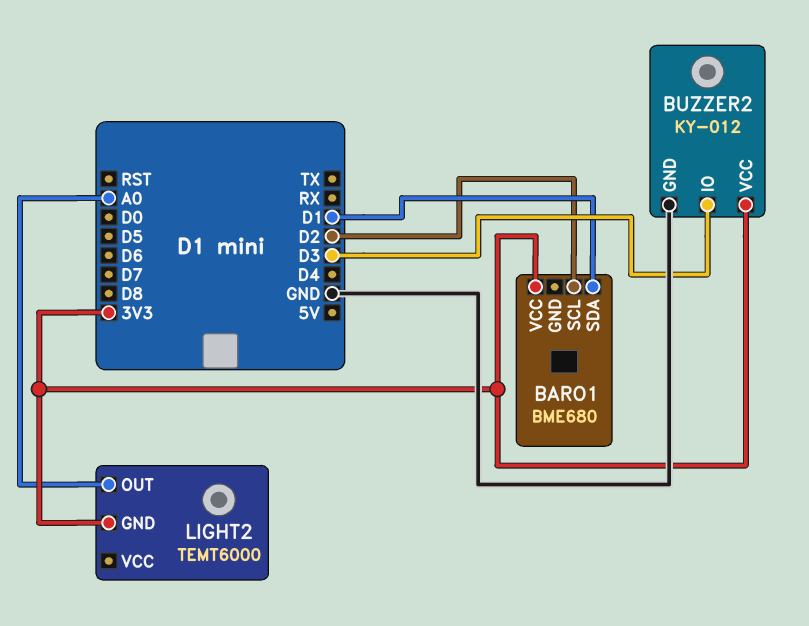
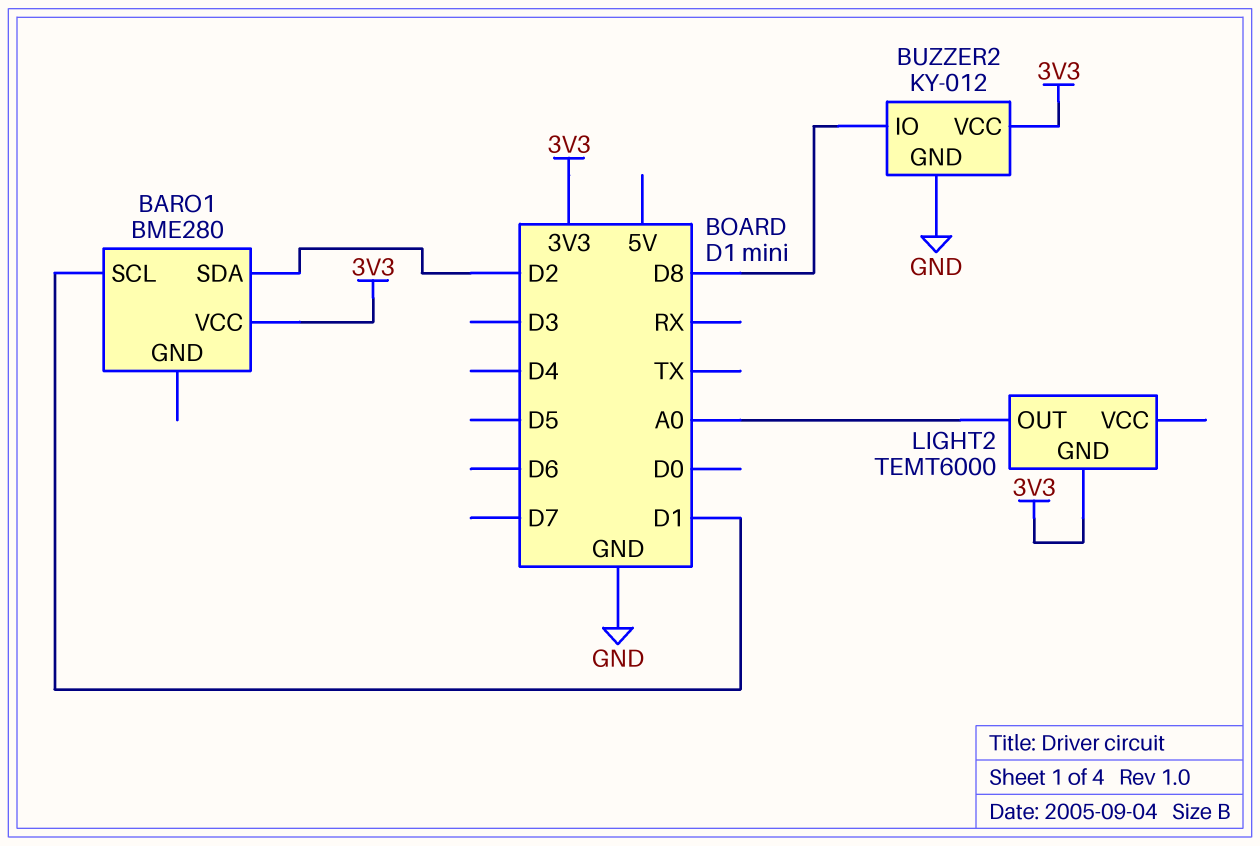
BARO1: BME680 -> BME280
BARO1 pin SCL: D2 -> D1
BARO1 pin SDA: D1 -> D2
BUZZER2 pin IO: D3 -> D8

